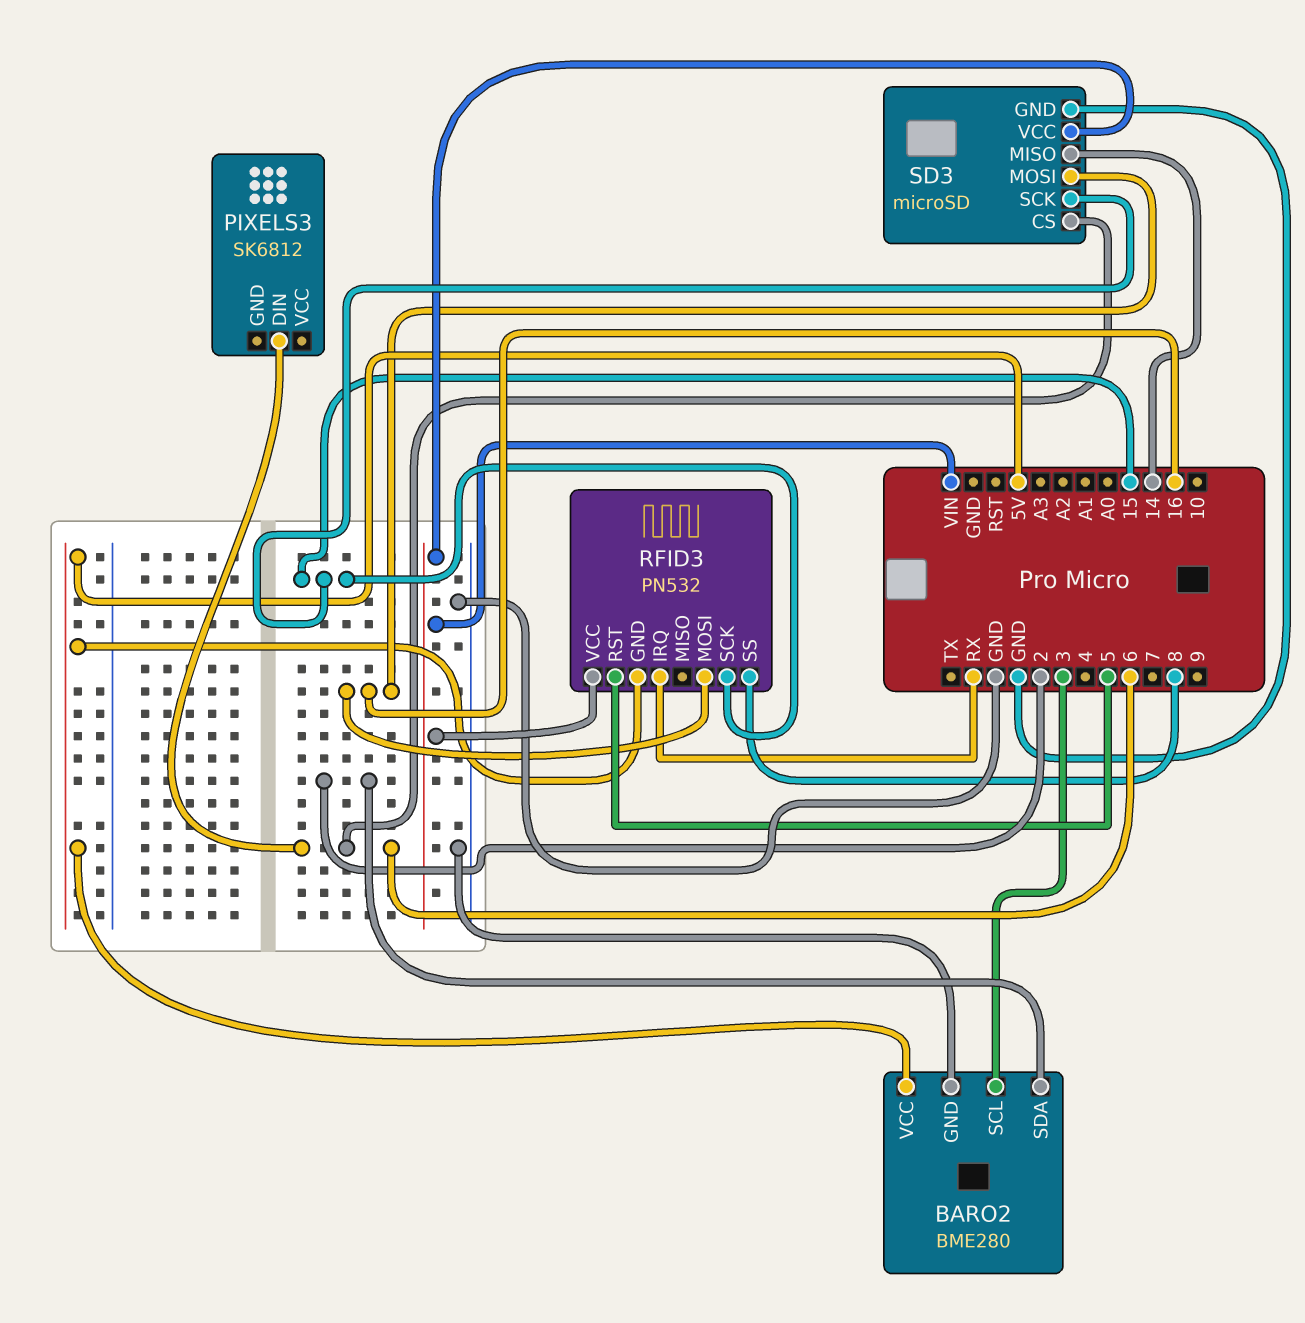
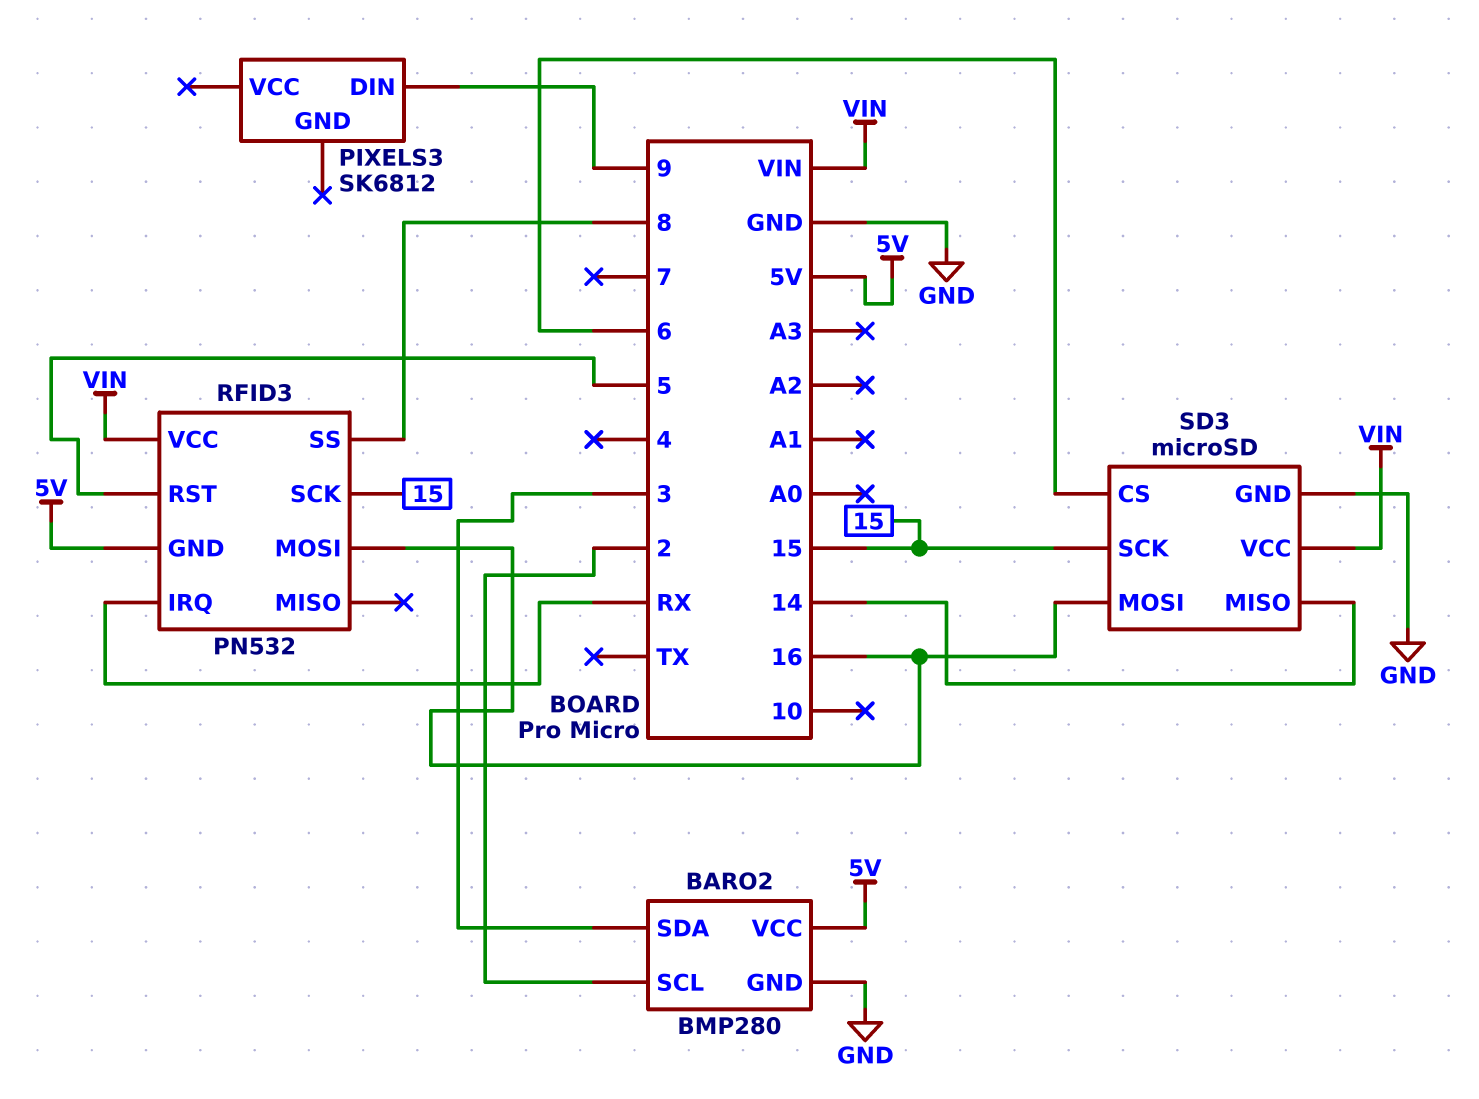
BARO2: BME280 -> BMP280
BARO2 pin SCL: 3 -> 2
BARO2 pin SDA: 2 -> 3
PIXELS3 pin DIN: 6 -> 9

